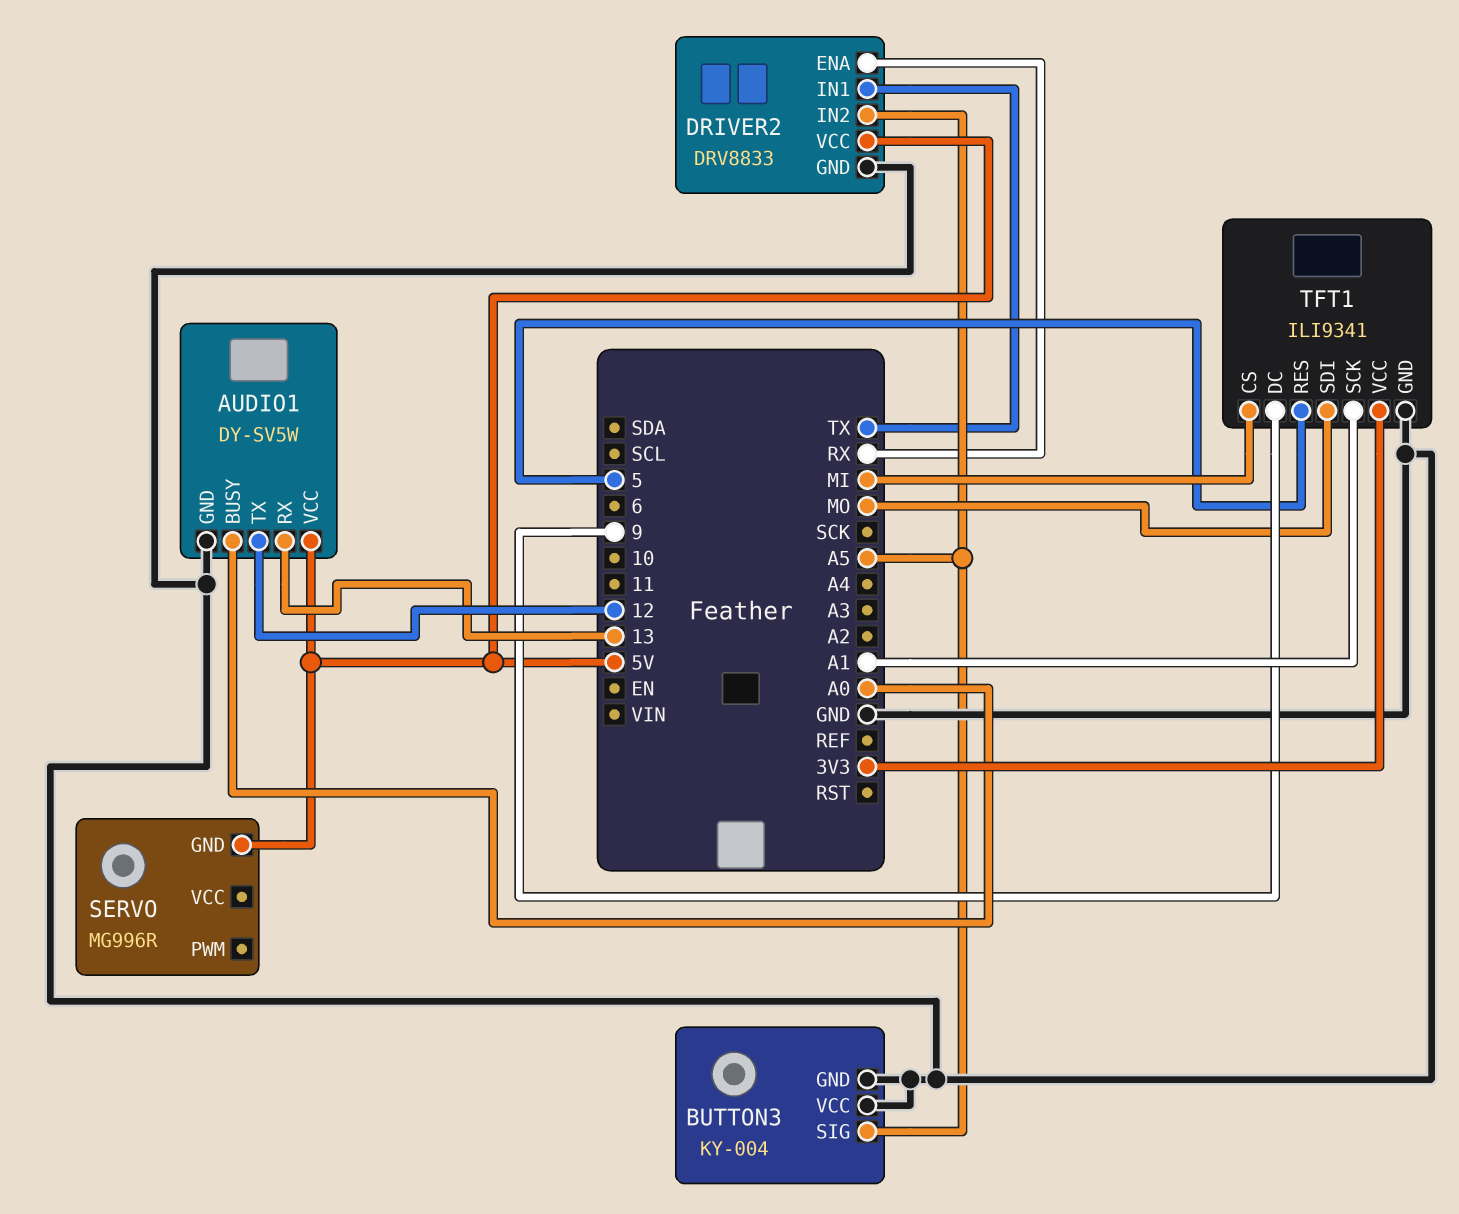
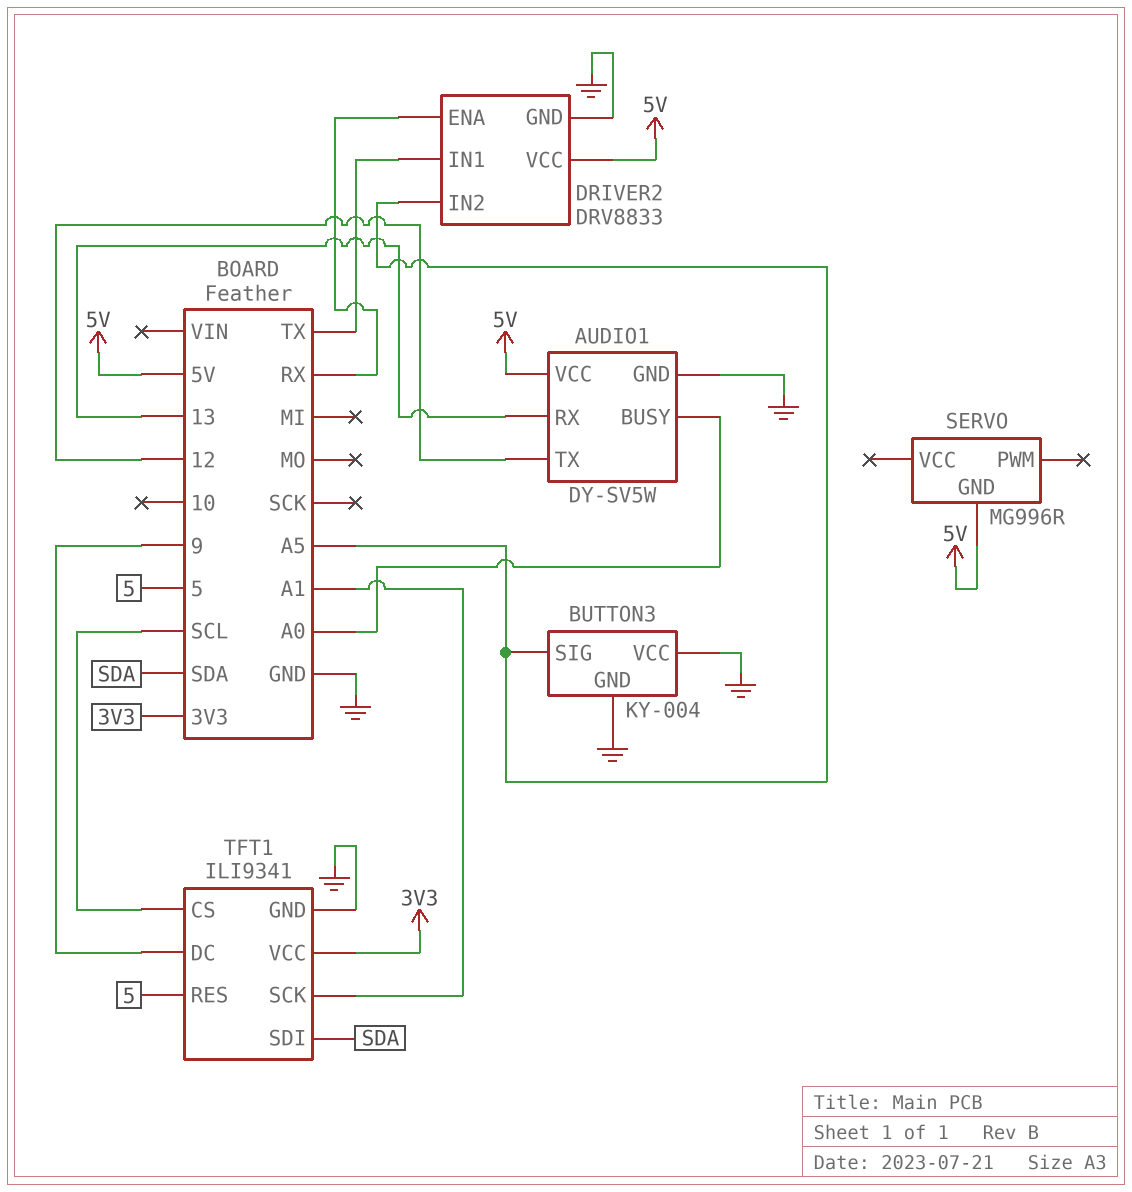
TFT1 pin CS: MI -> SCL
TFT1 pin SDI: MO -> SDA

